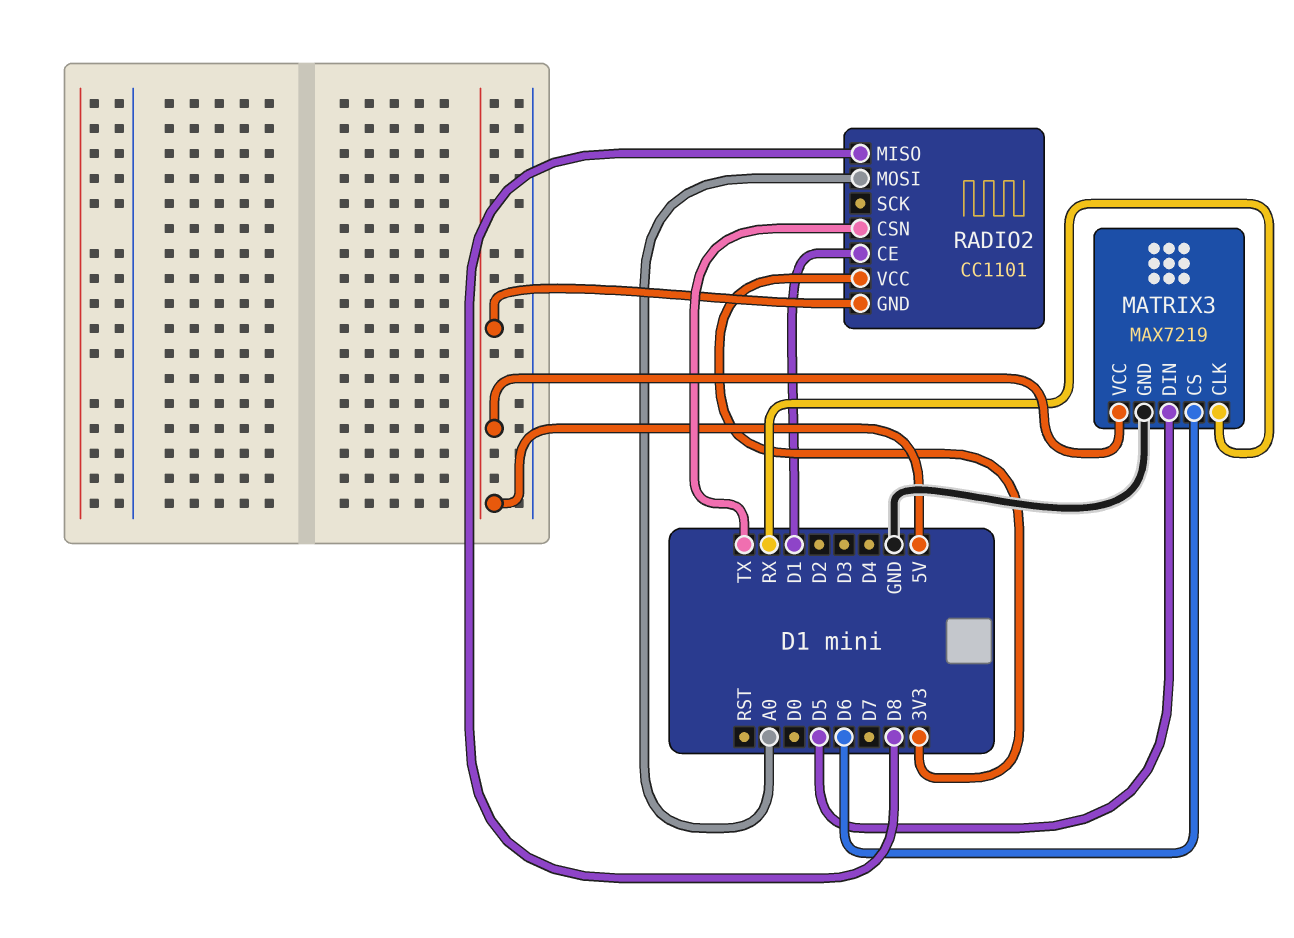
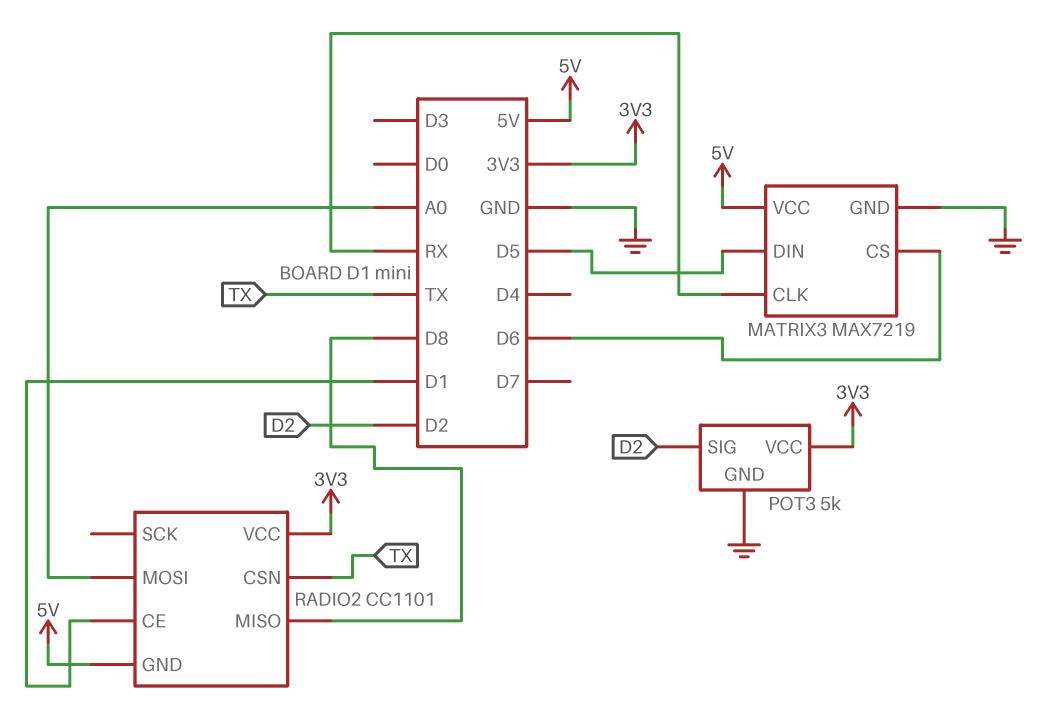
POT3: none -> 5k
POT3 pin GND: none -> GND
POT3 pin SIG: none -> D2
POT3 pin VCC: none -> 3V3

